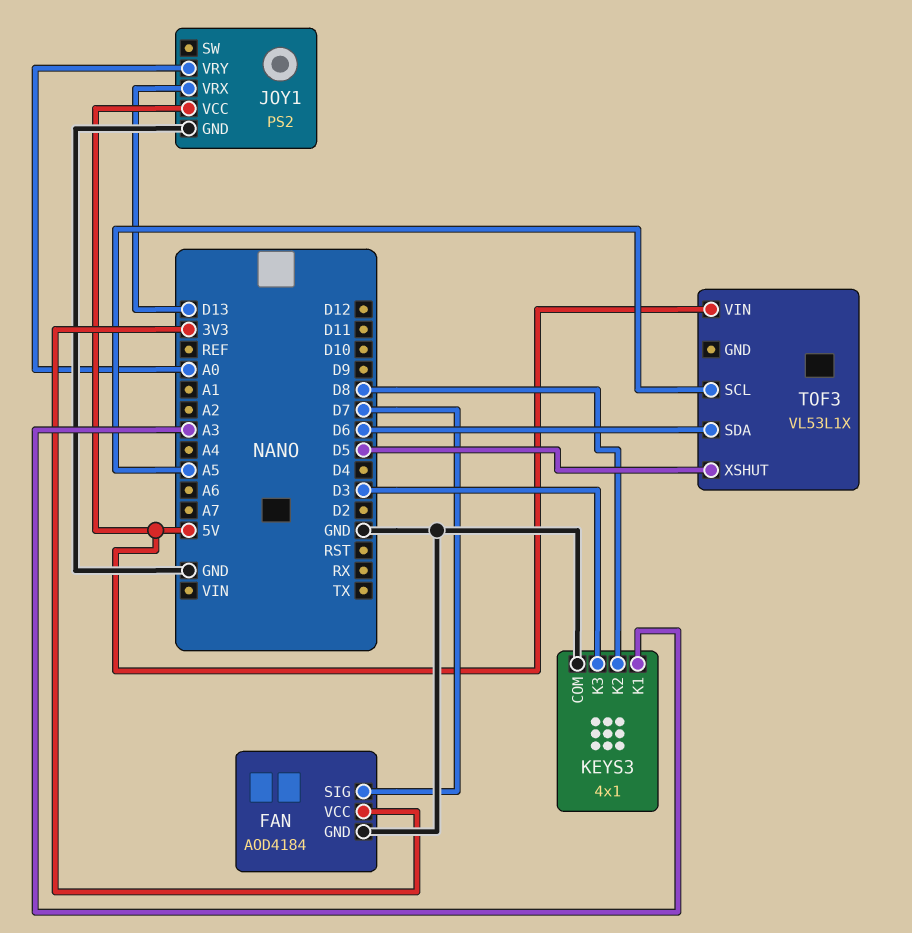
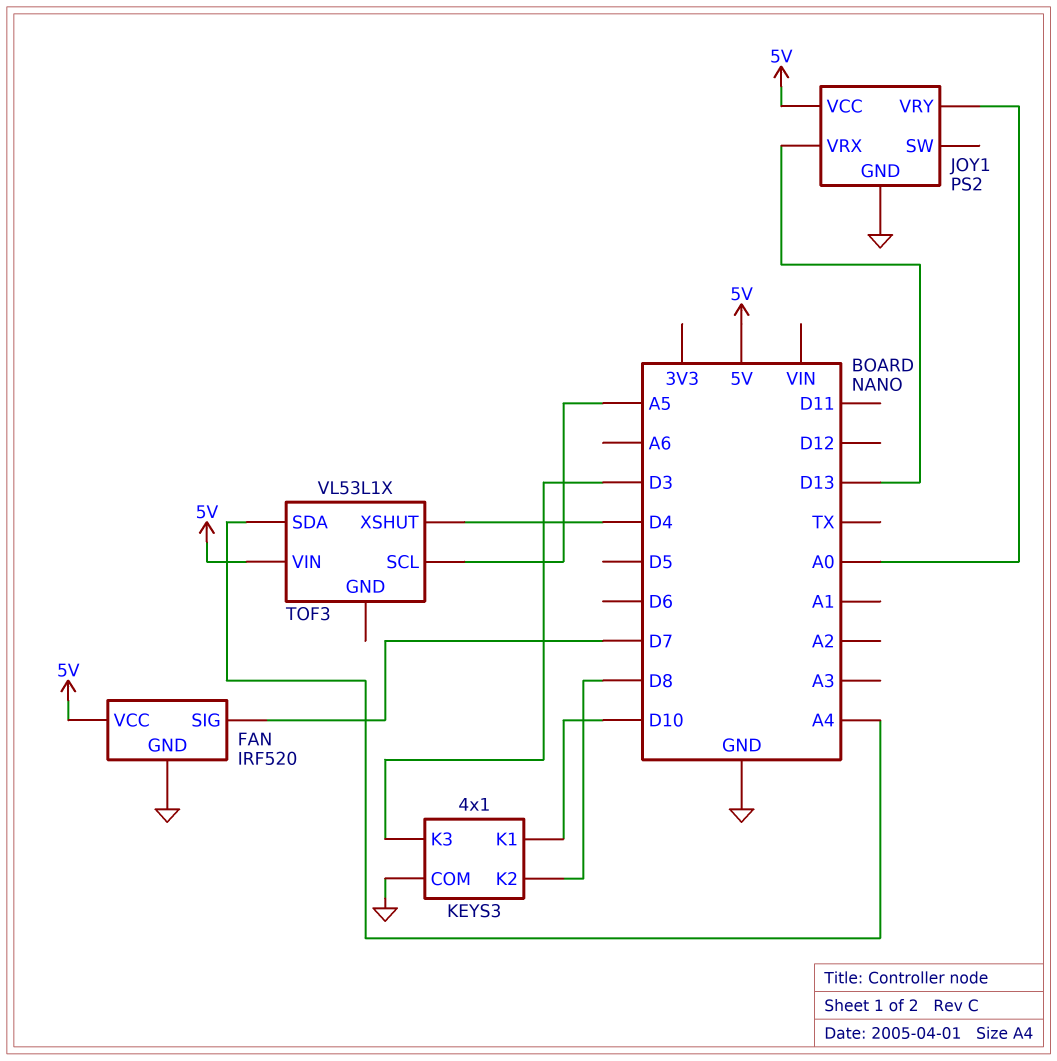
FAN: AOD4184 -> IRF520
FAN pin VCC: 3V3 -> 5V
KEYS3 pin K1: A3 -> D10
TOF3 pin SDA: D6 -> A4
TOF3 pin XSHUT: D5 -> D4

